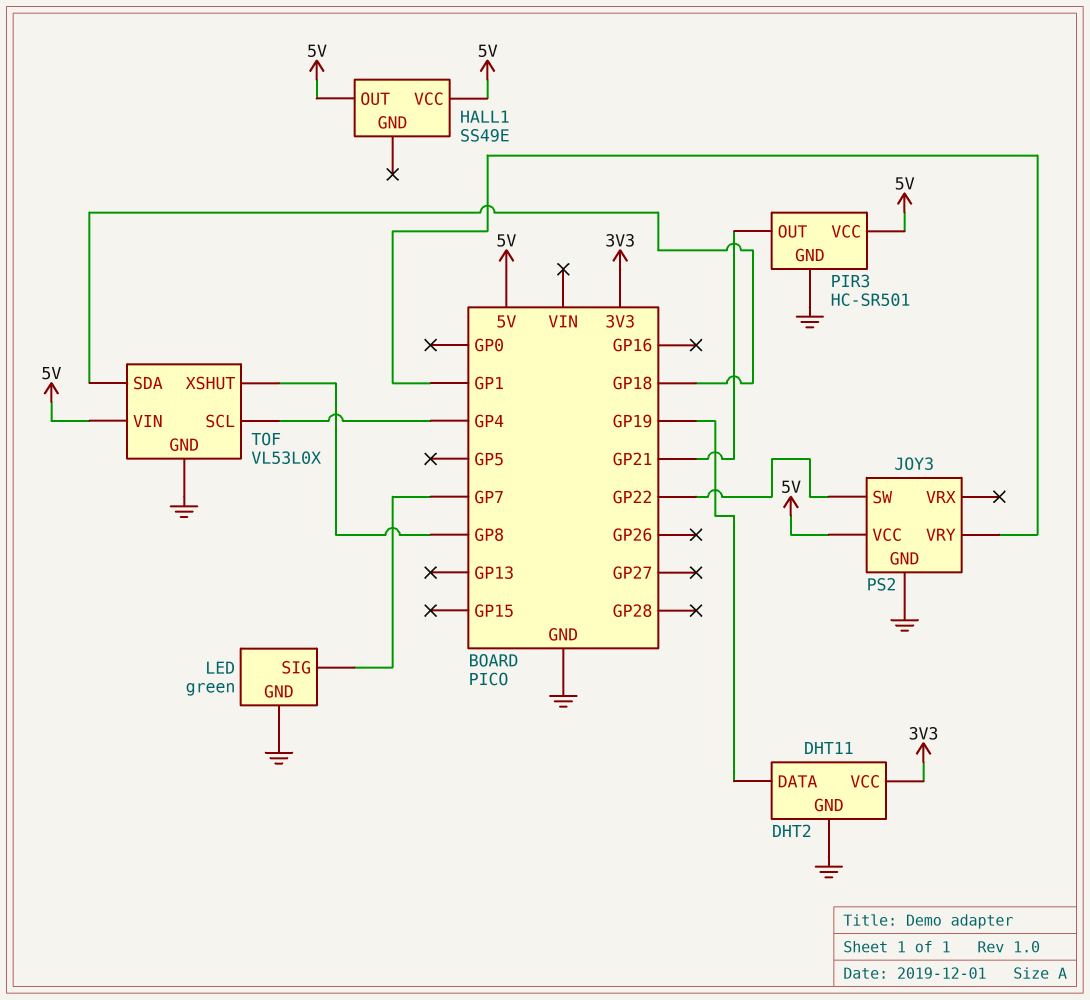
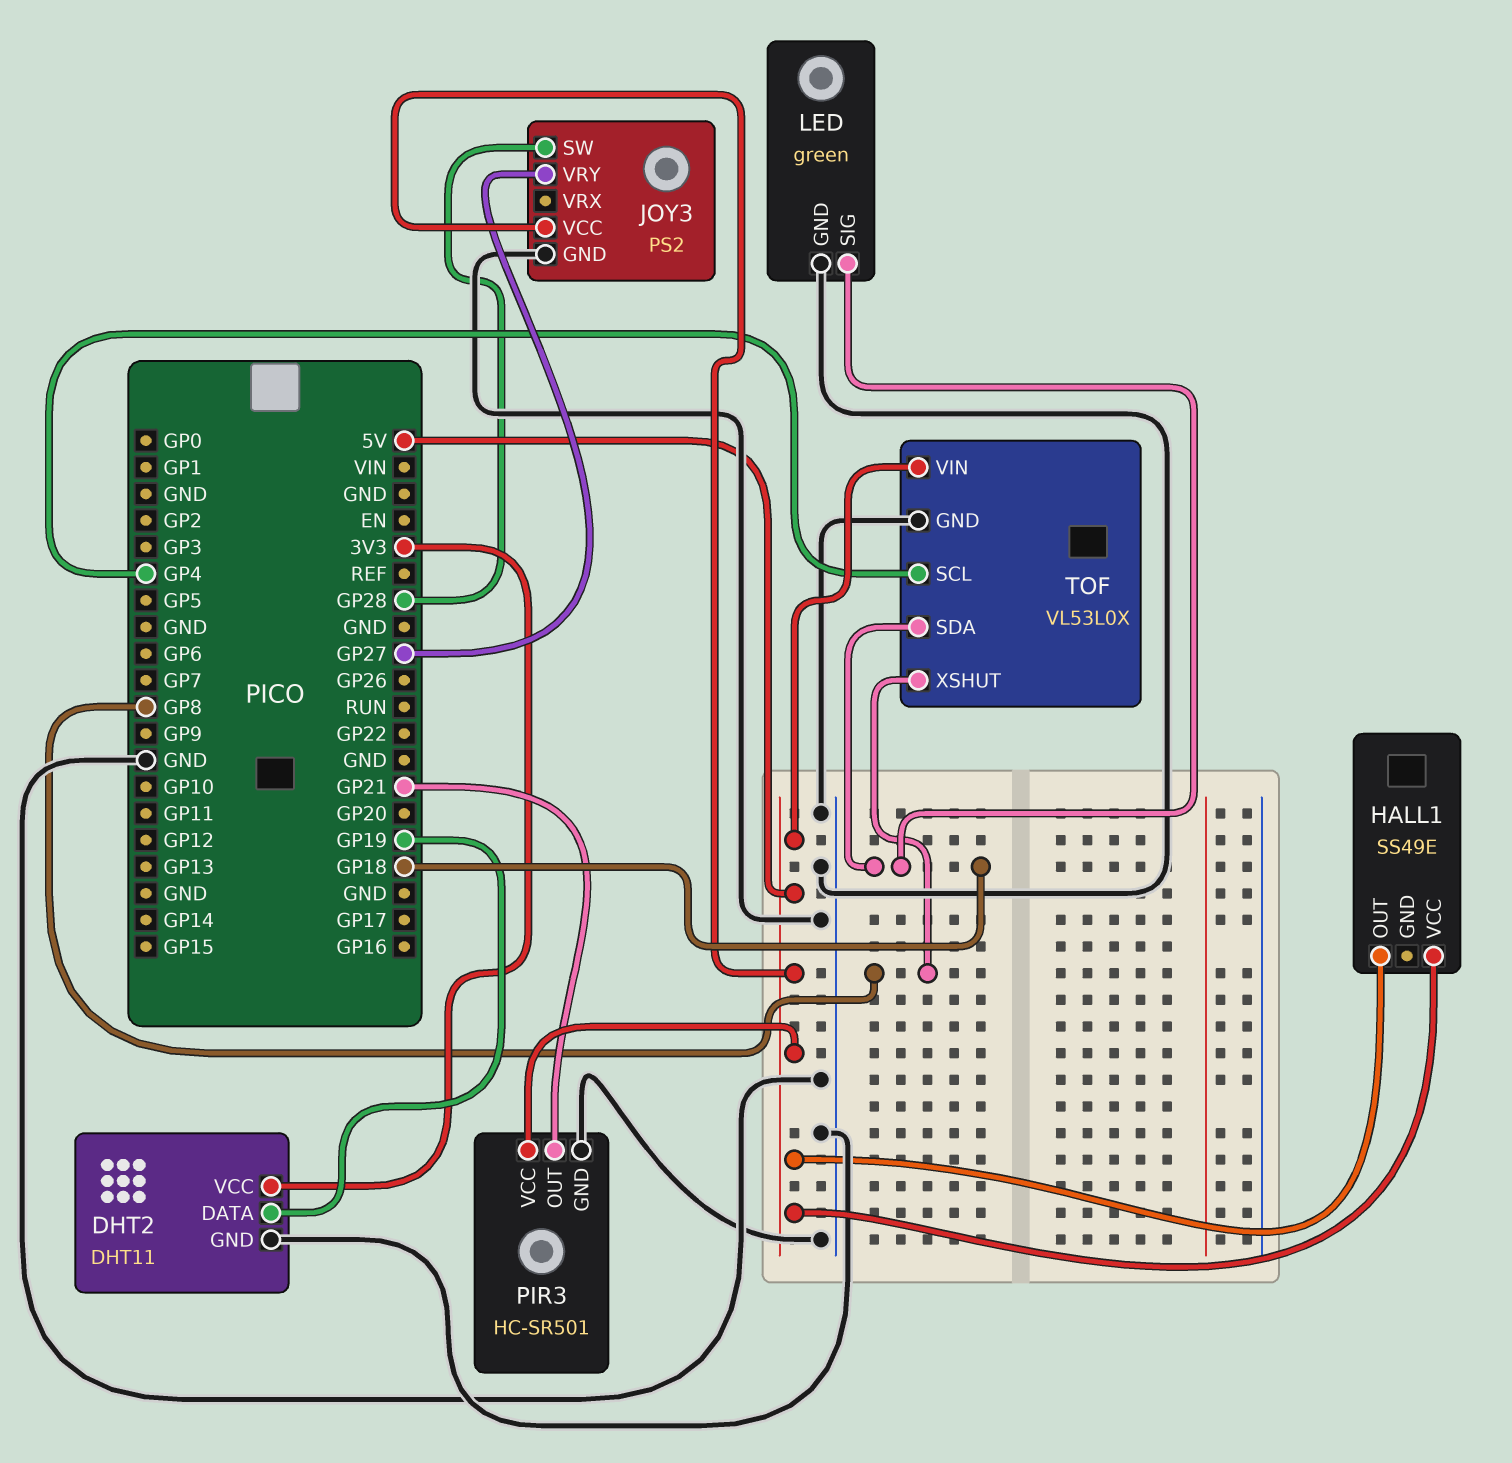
JOY3 pin SW: GP22 -> GP28
JOY3 pin VRY: GP1 -> GP27
LED pin SIG: GP7 -> GP18

